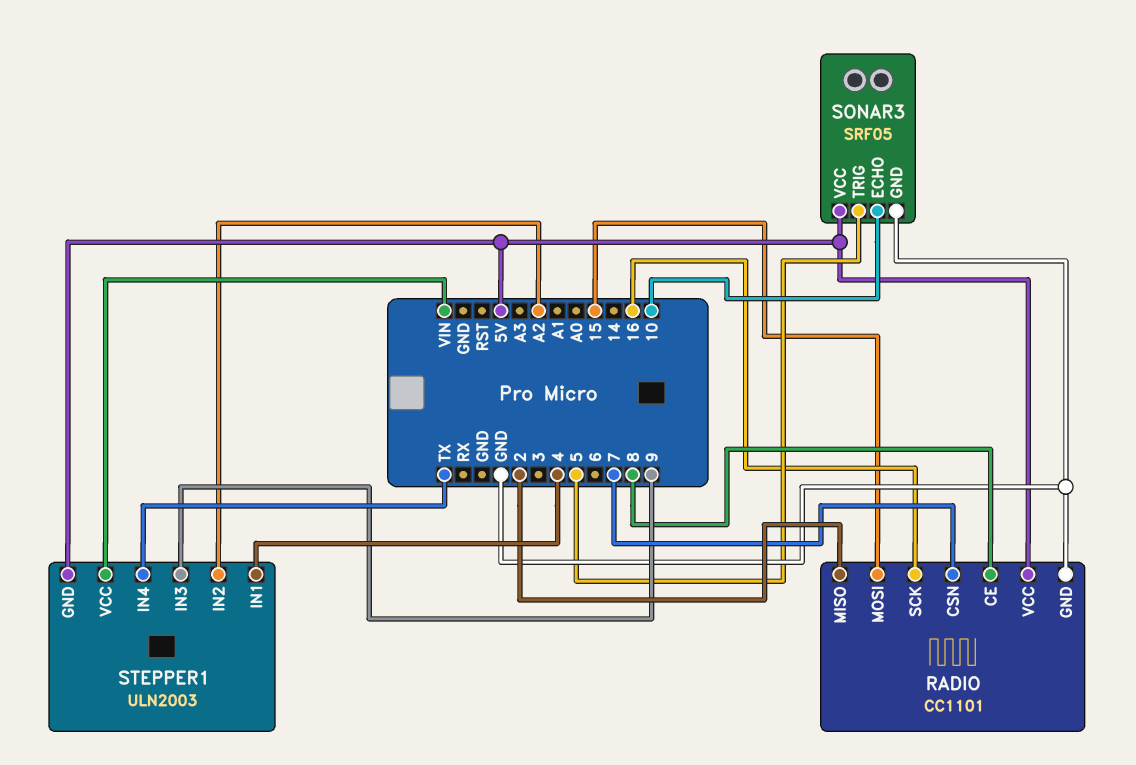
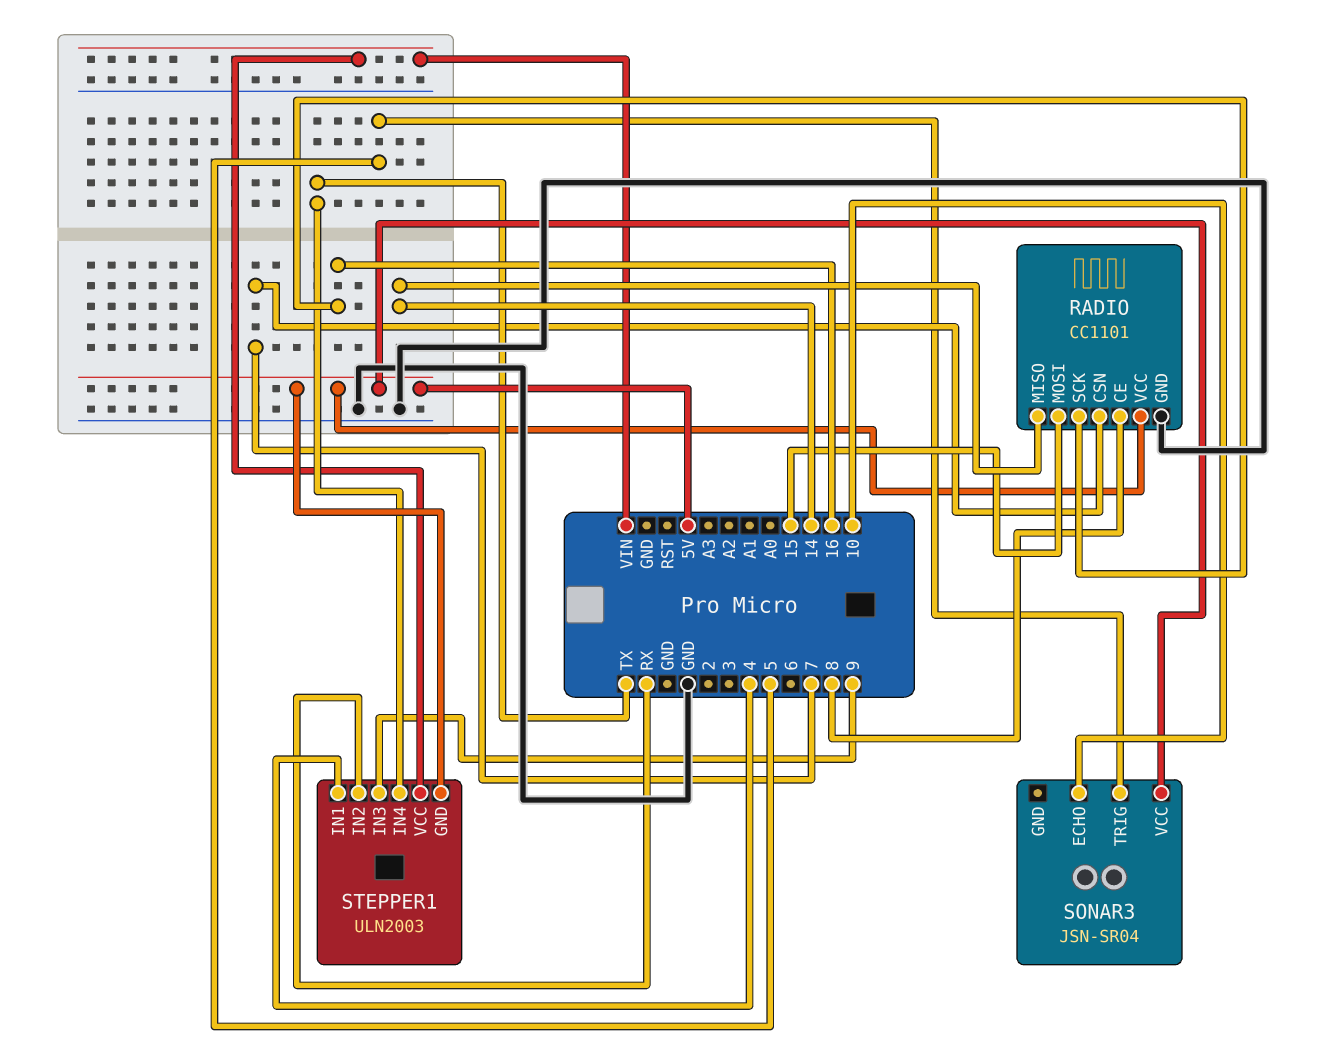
RADIO pin MISO: 2 -> 14
SONAR3: SRF05 -> JSN-SR04
SONAR3 pin GND: GND -> none
STEPPER1 pin IN2: A2 -> RX

